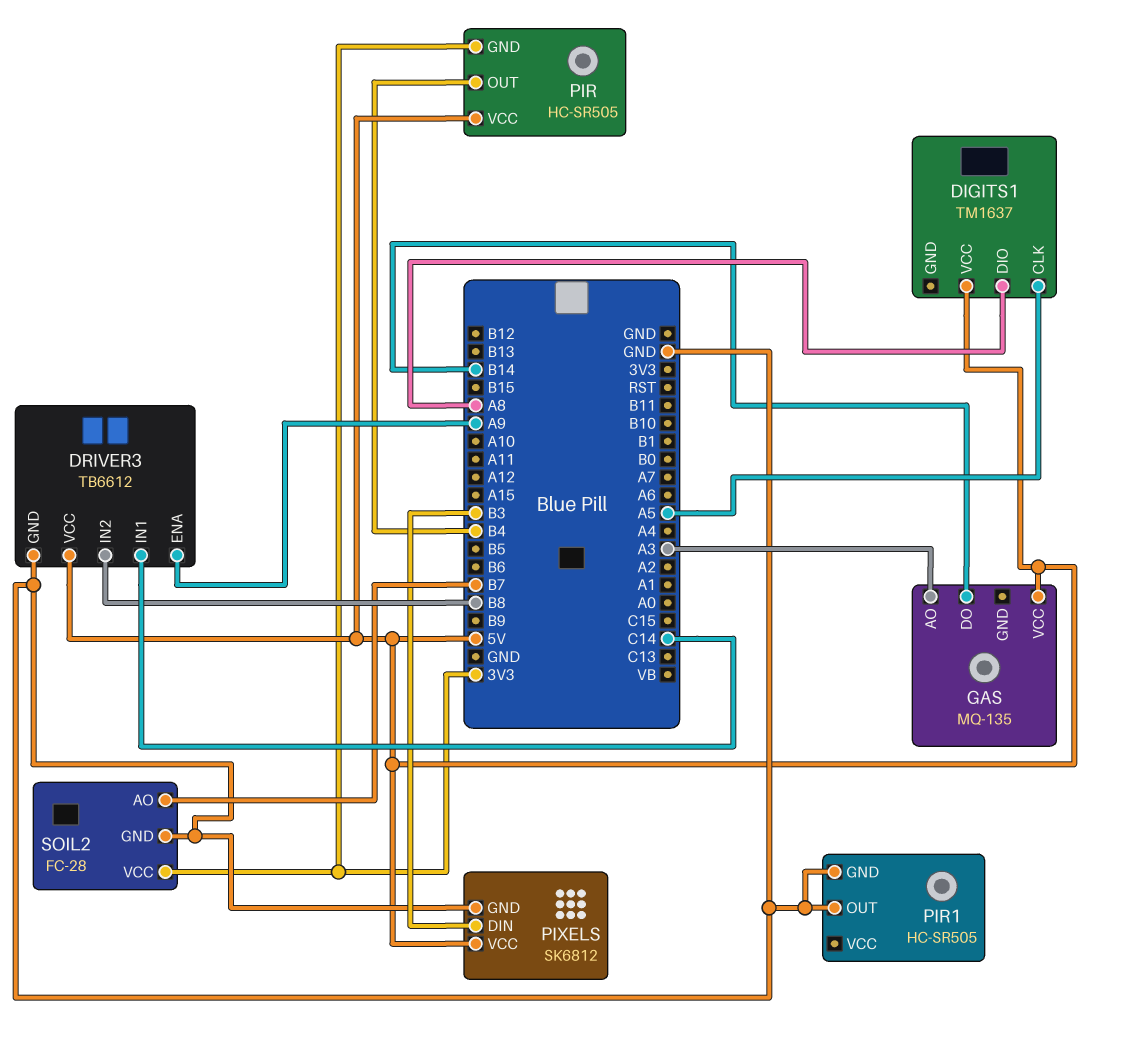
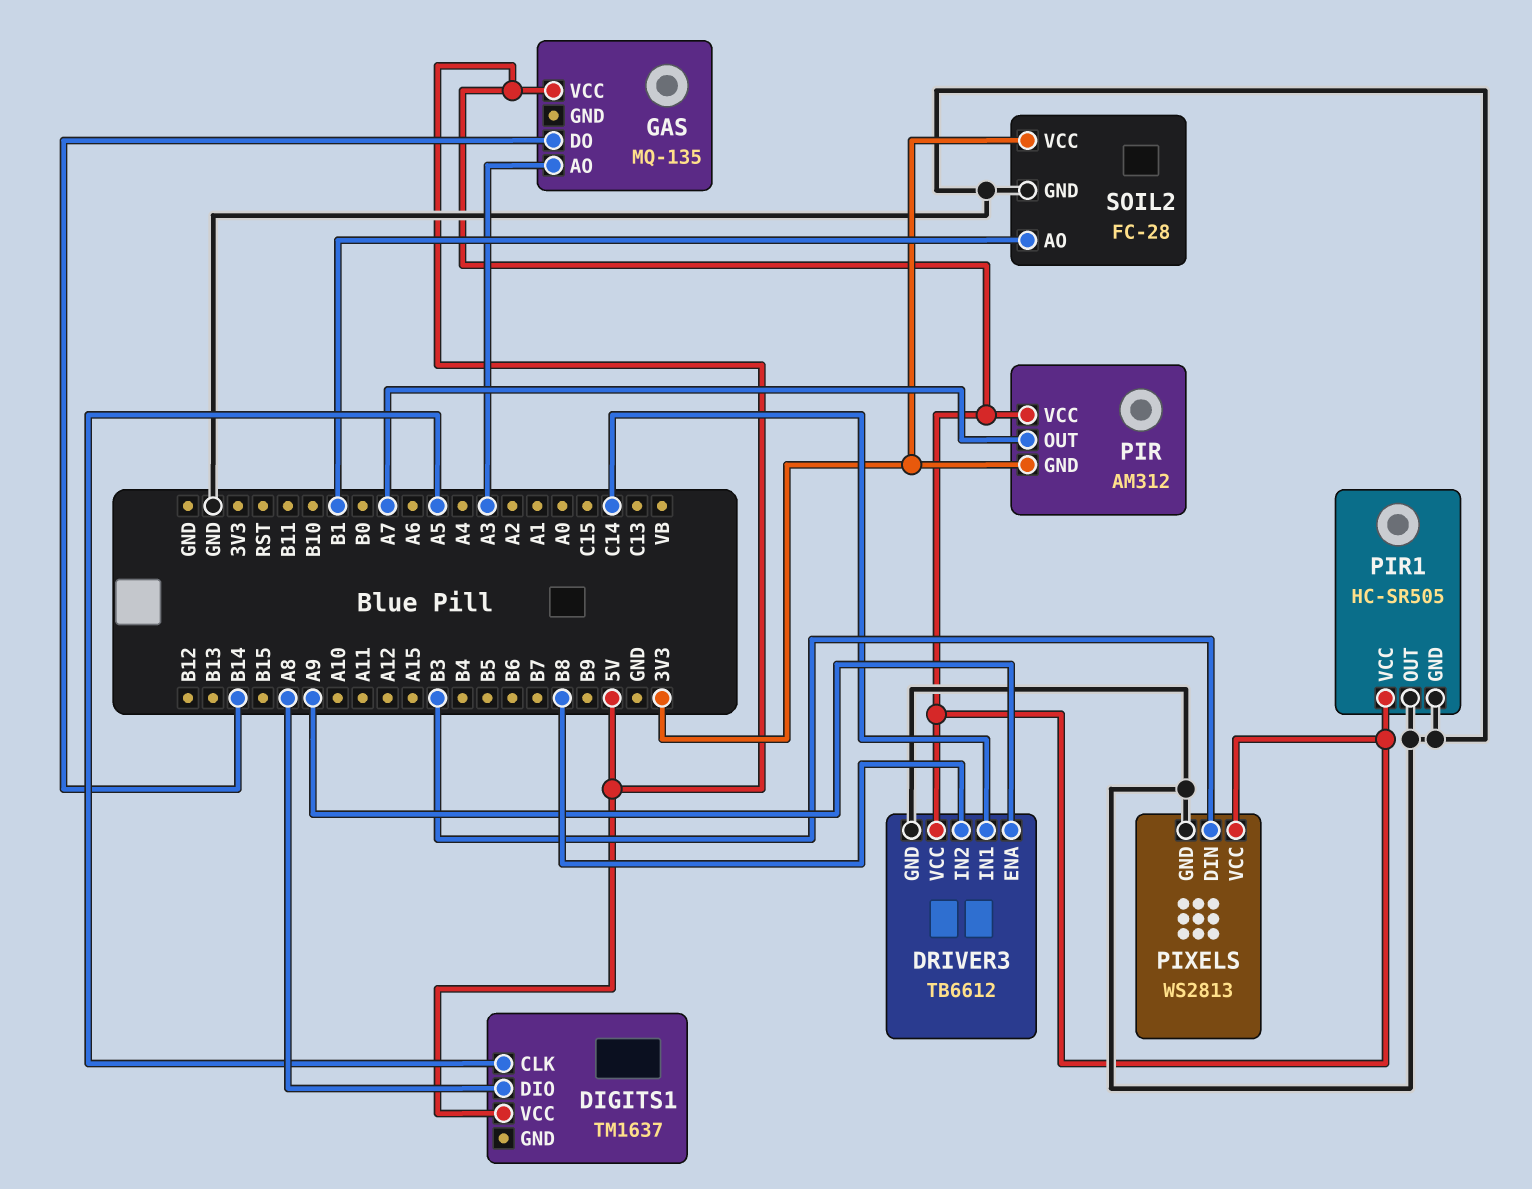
PIR: HC-SR505 -> AM312
PIR pin OUT: B4 -> A7
PIR1 pin VCC: none -> 5V
PIXELS: SK6812 -> WS2813
SOIL2 pin AO: B7 -> B1

